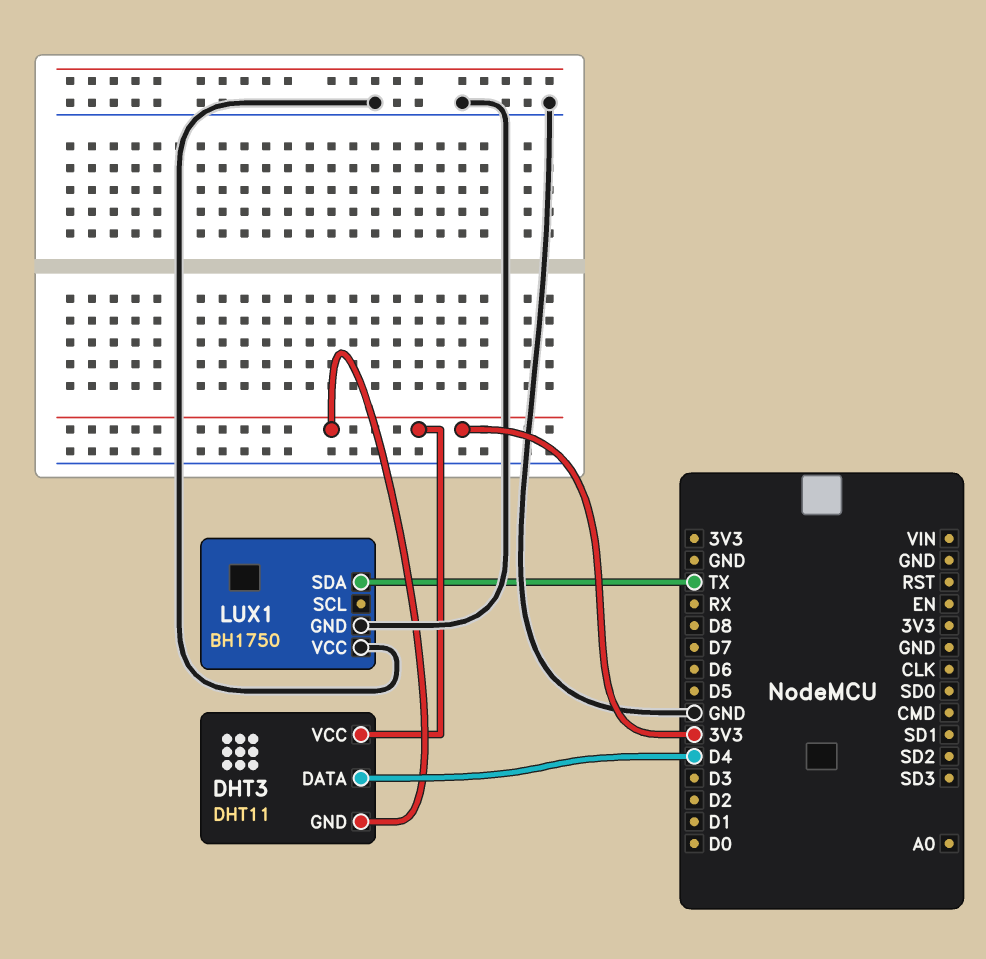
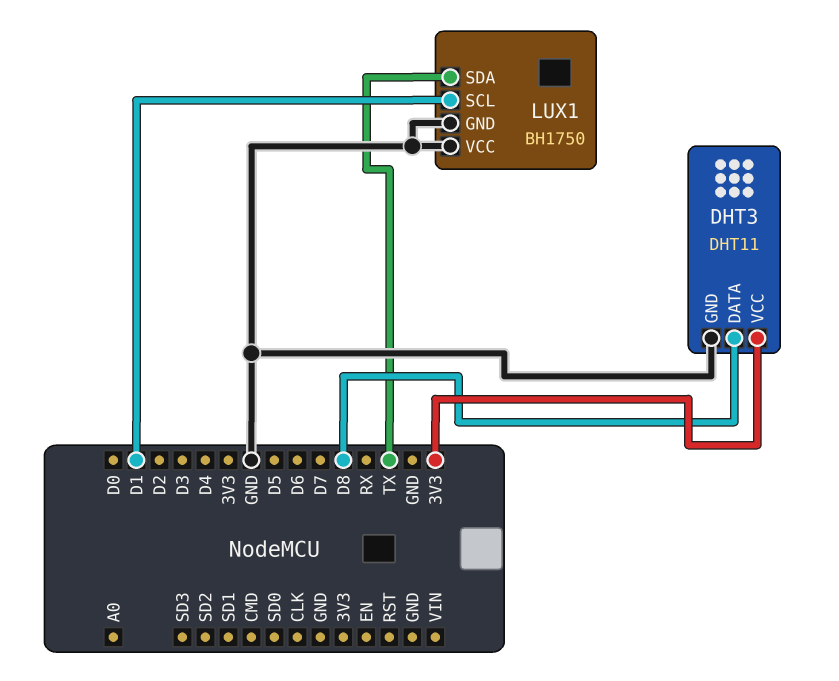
DHT3 pin DATA: D4 -> D8
DHT3 pin GND: 3V3 -> GND
LUX1 pin SCL: none -> D1

